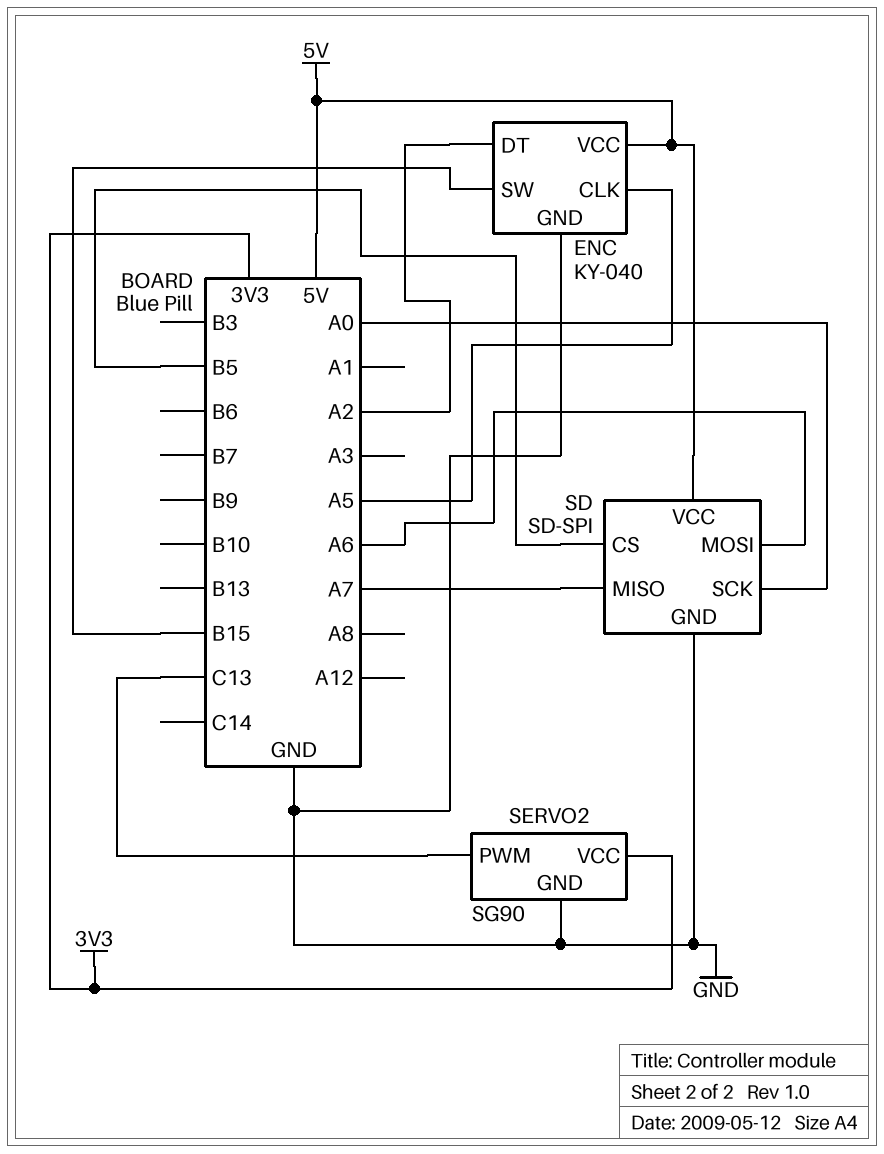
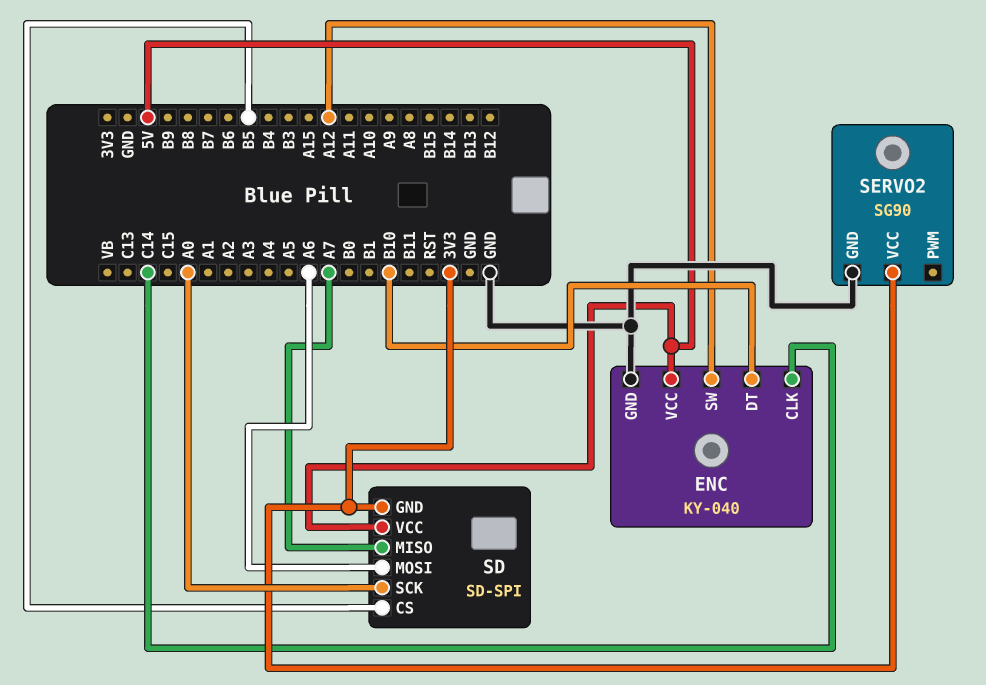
ENC pin CLK: A5 -> C14
ENC pin DT: A2 -> B10
ENC pin SW: B15 -> A12
SD pin GND: GND -> 3V3
SERVO2 pin PWM: C13 -> none

